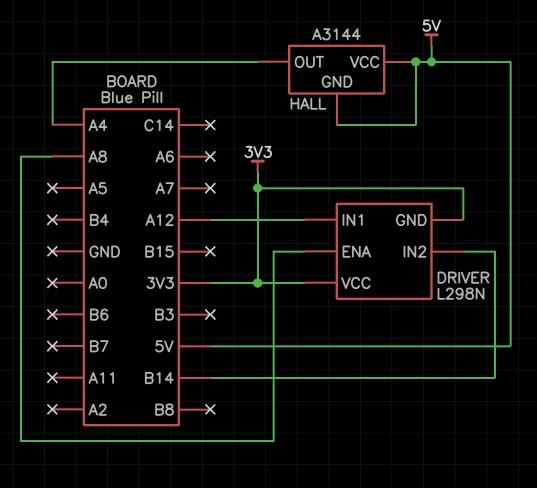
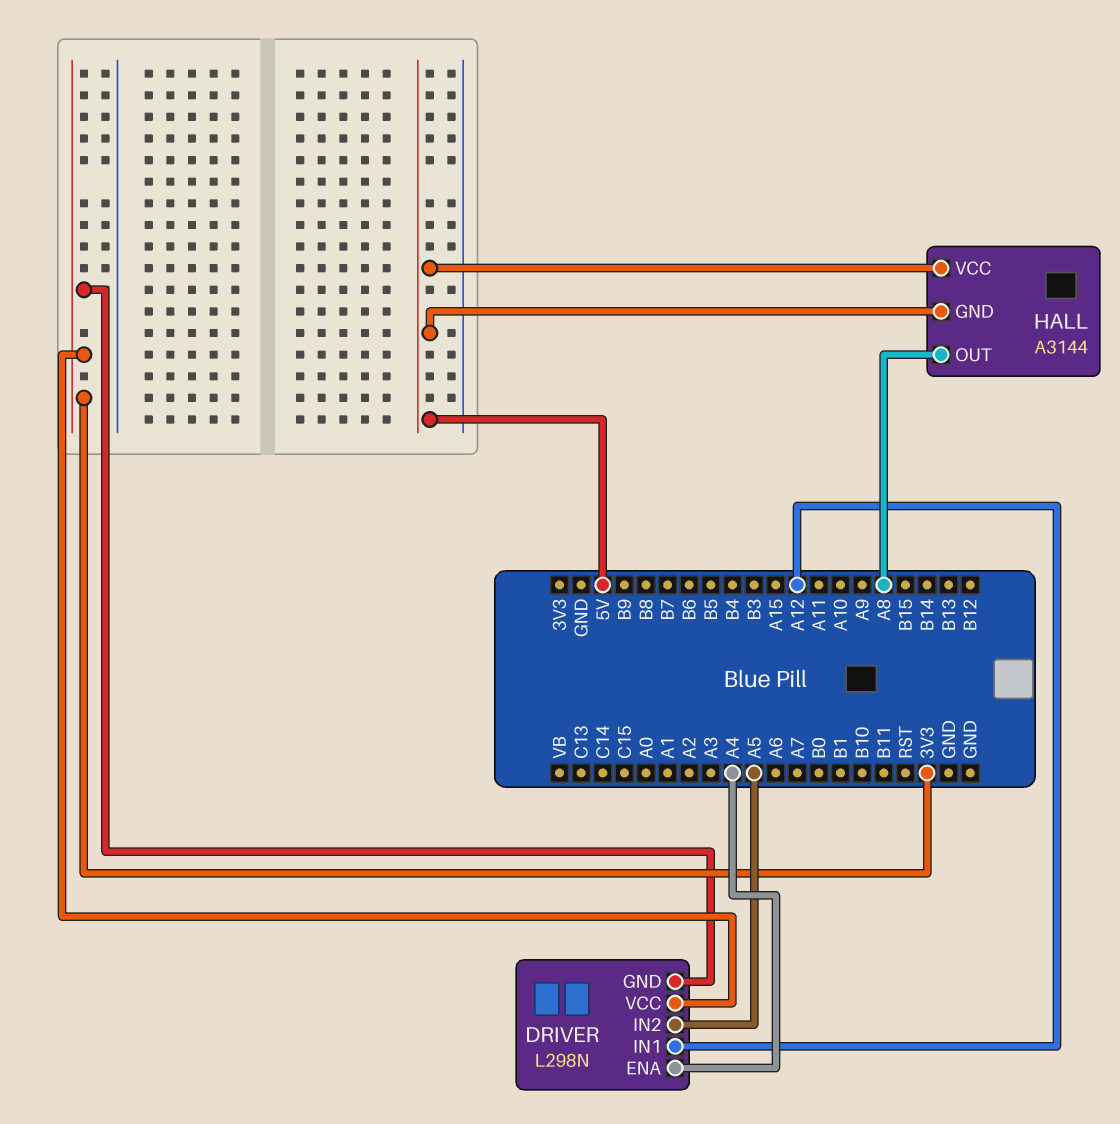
DRIVER pin ENA: A8 -> A4
DRIVER pin IN2: B14 -> A5
HALL pin OUT: A4 -> A8

